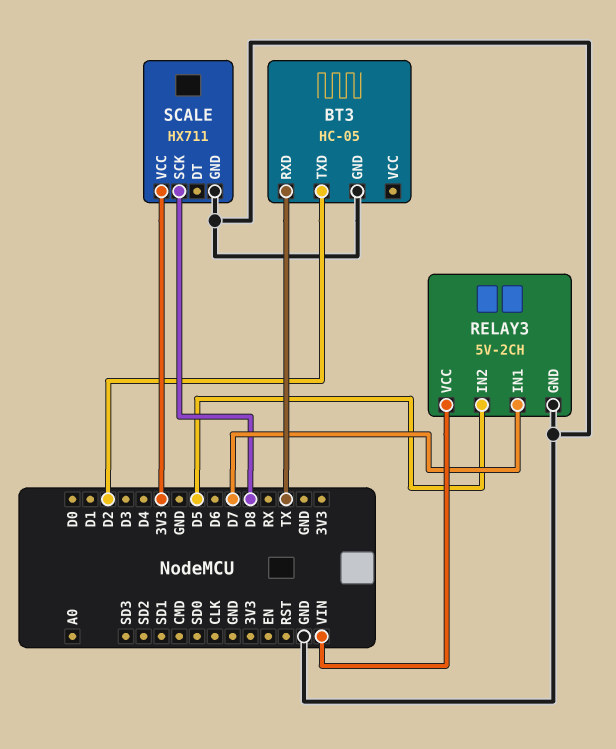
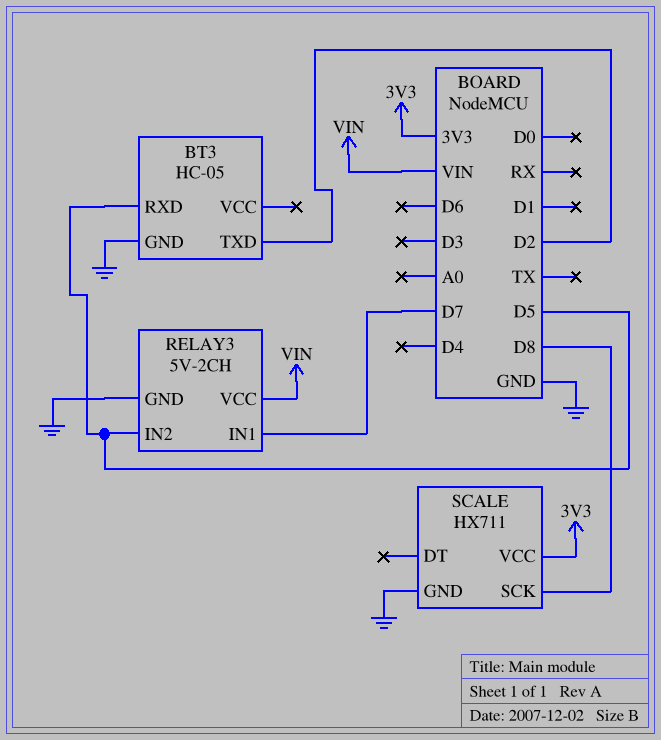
BT3 pin RXD: TX -> D5

